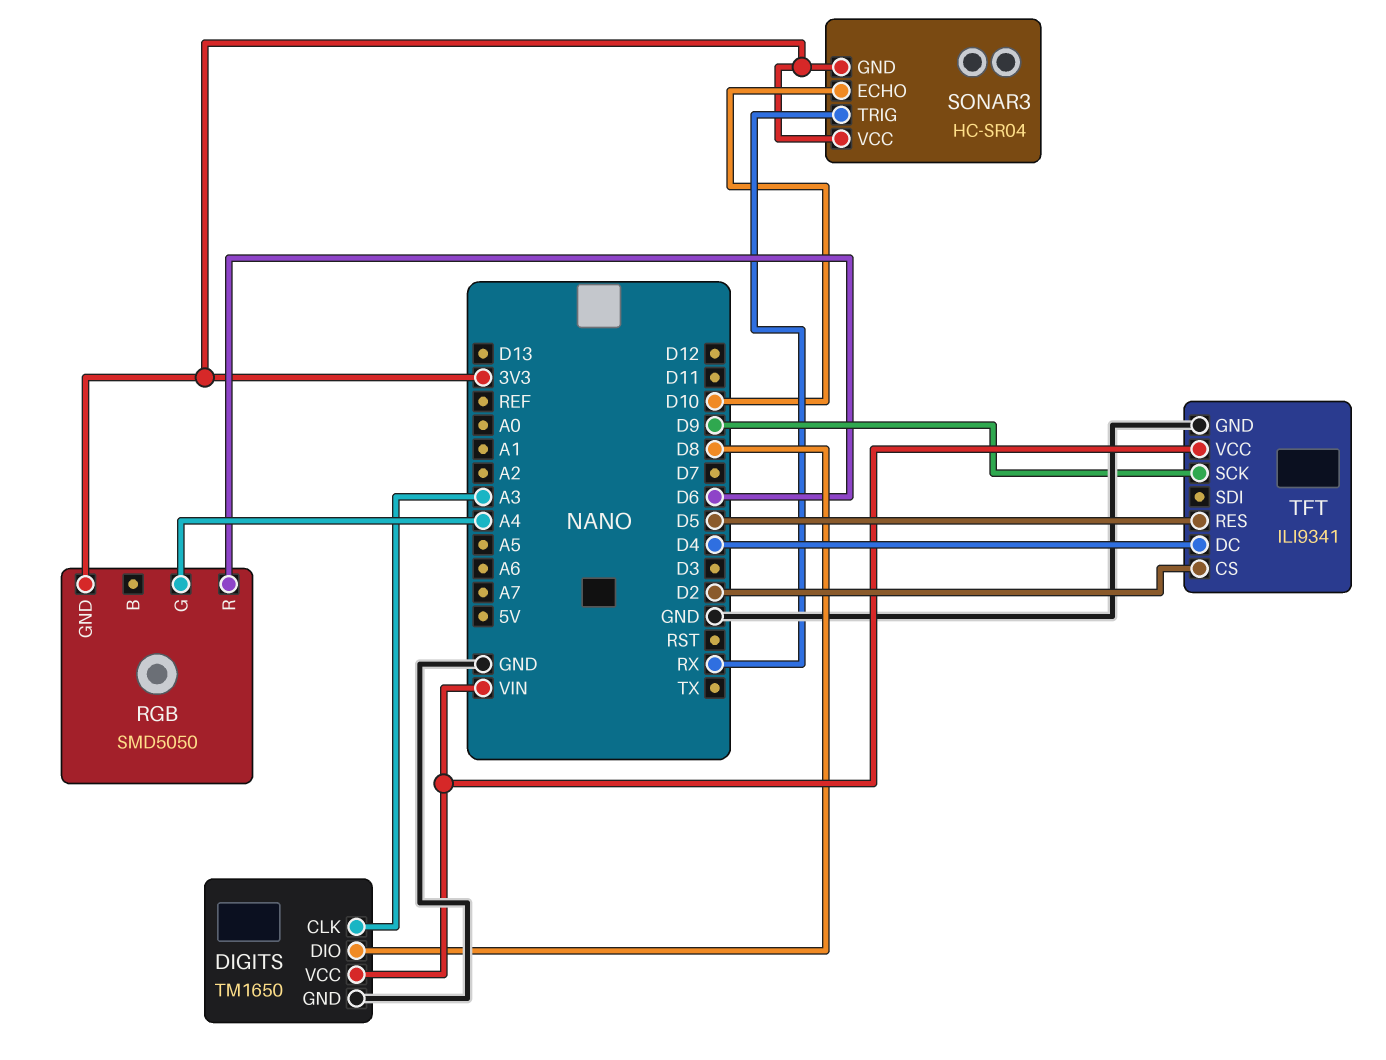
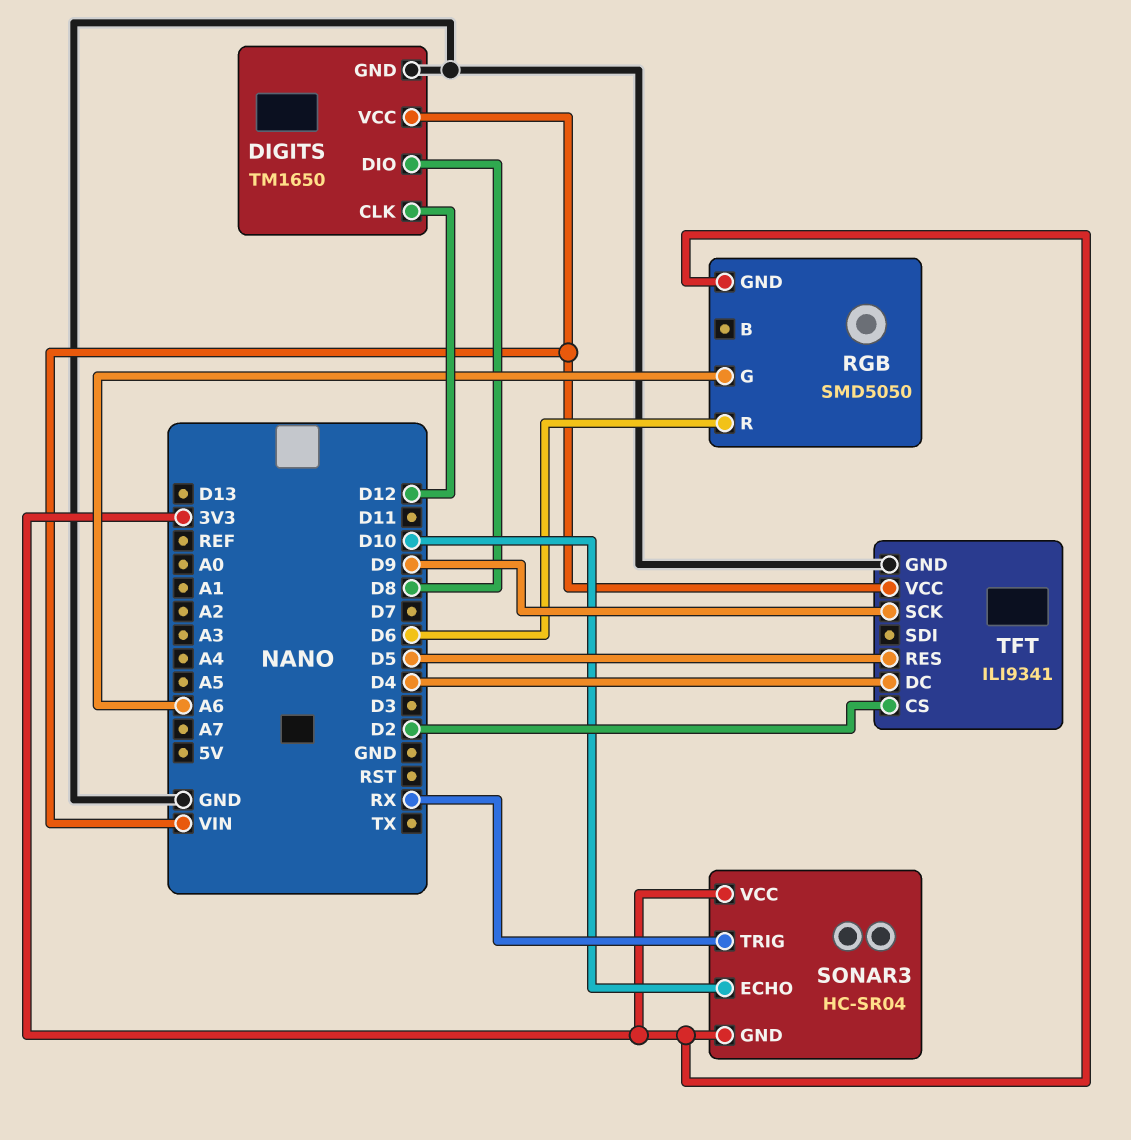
DIGITS pin CLK: A3 -> D12
RGB pin G: A4 -> A6

